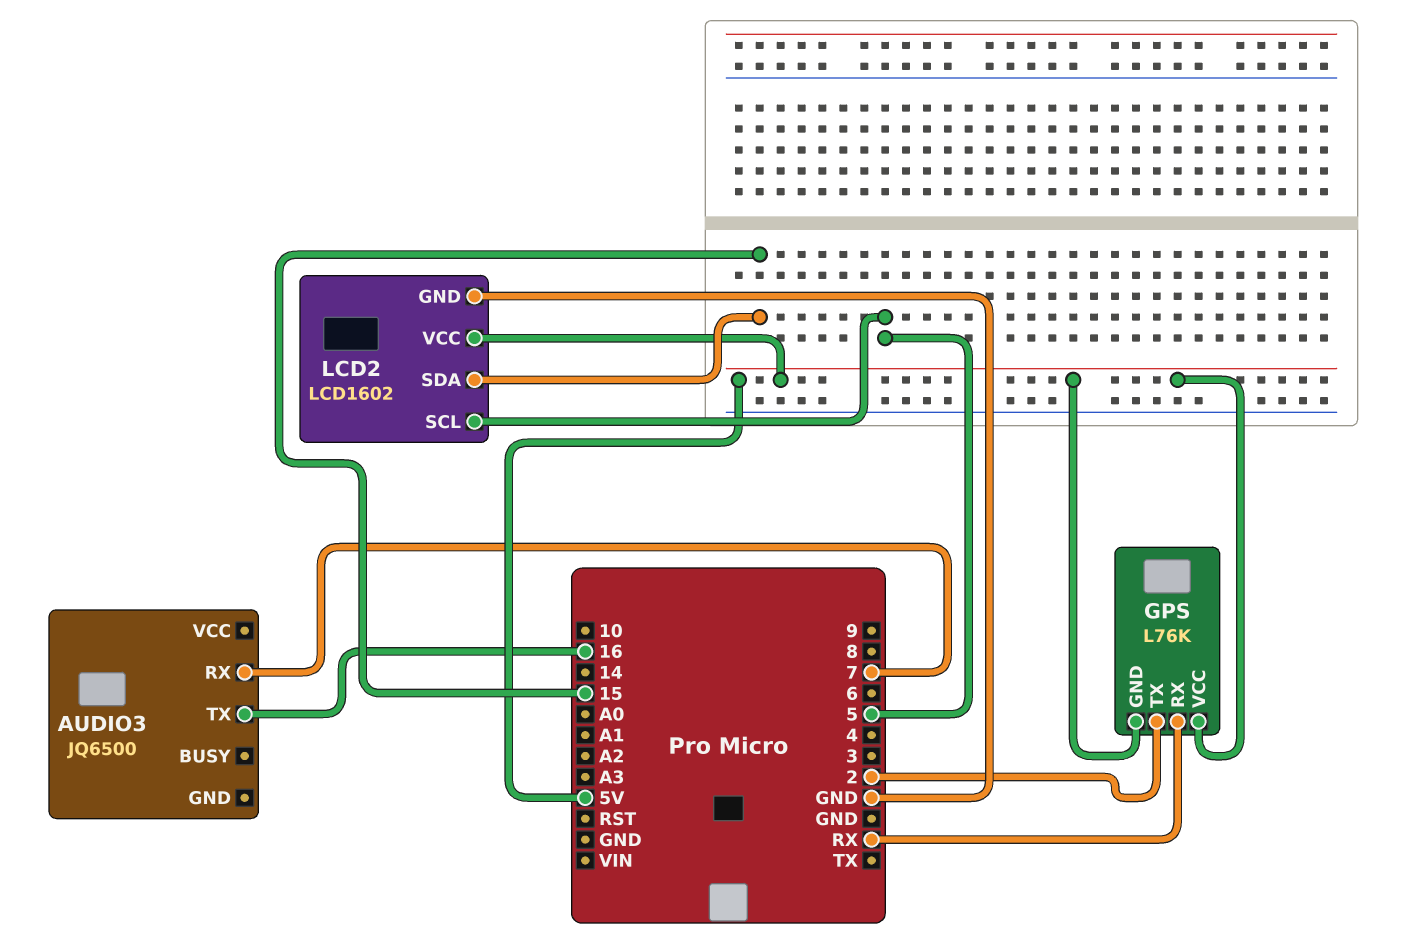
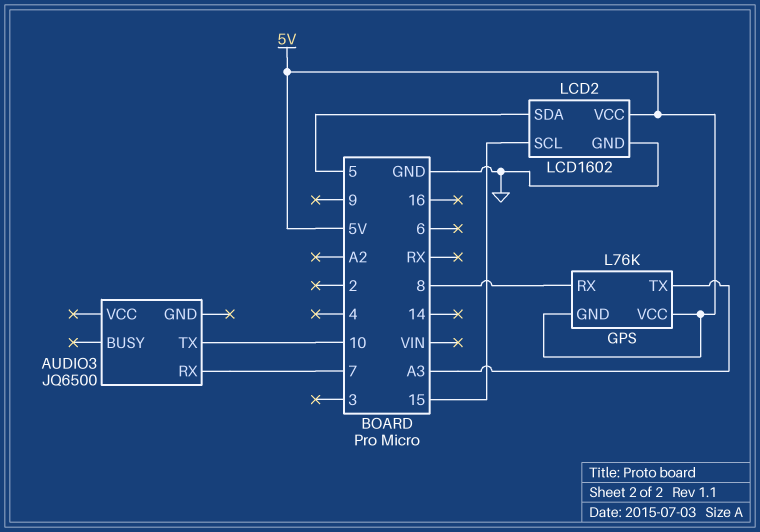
AUDIO3 pin TX: 16 -> 10
GPS pin RX: RX -> 8
GPS pin TX: 2 -> A3
LCD2 pin SCL: 5 -> 15
LCD2 pin SDA: 15 -> 5

